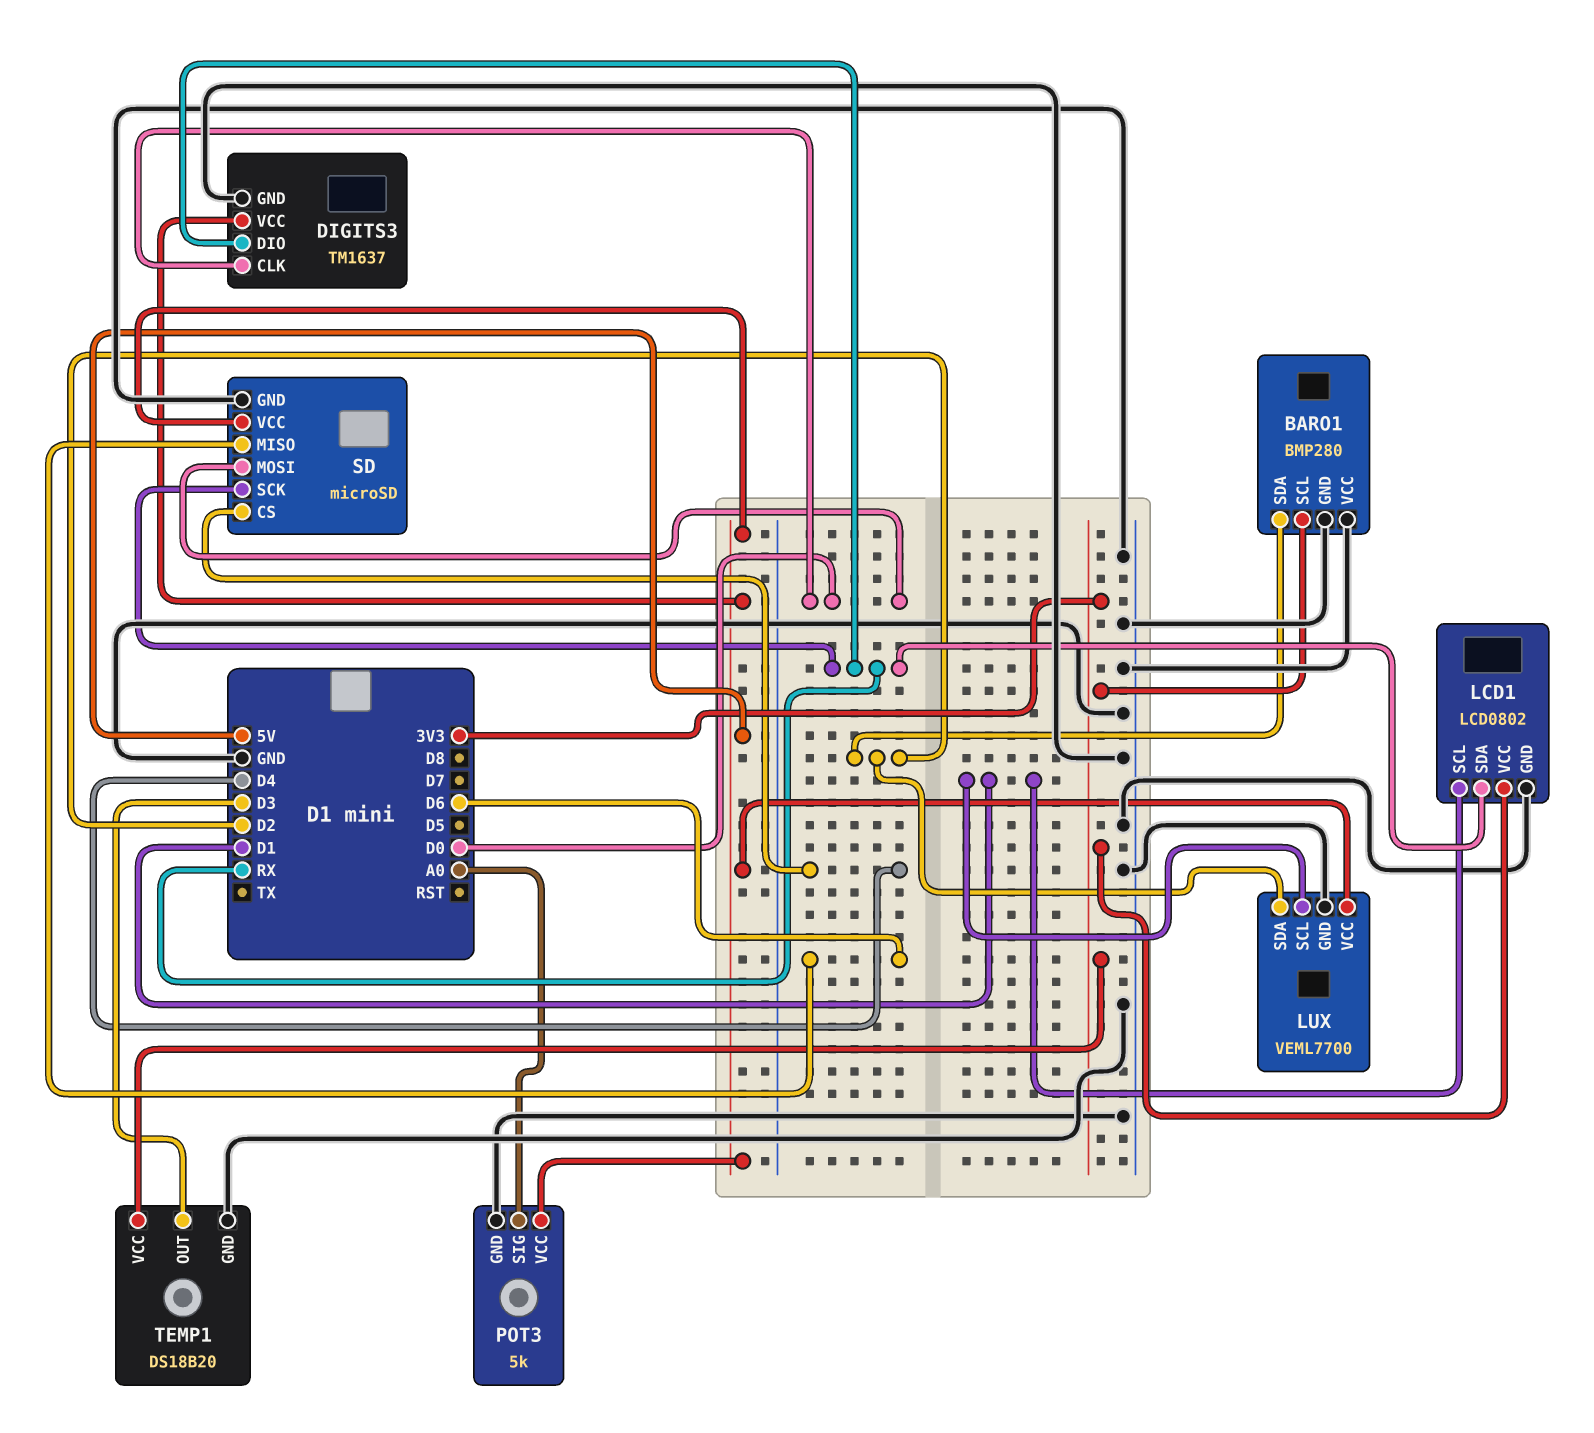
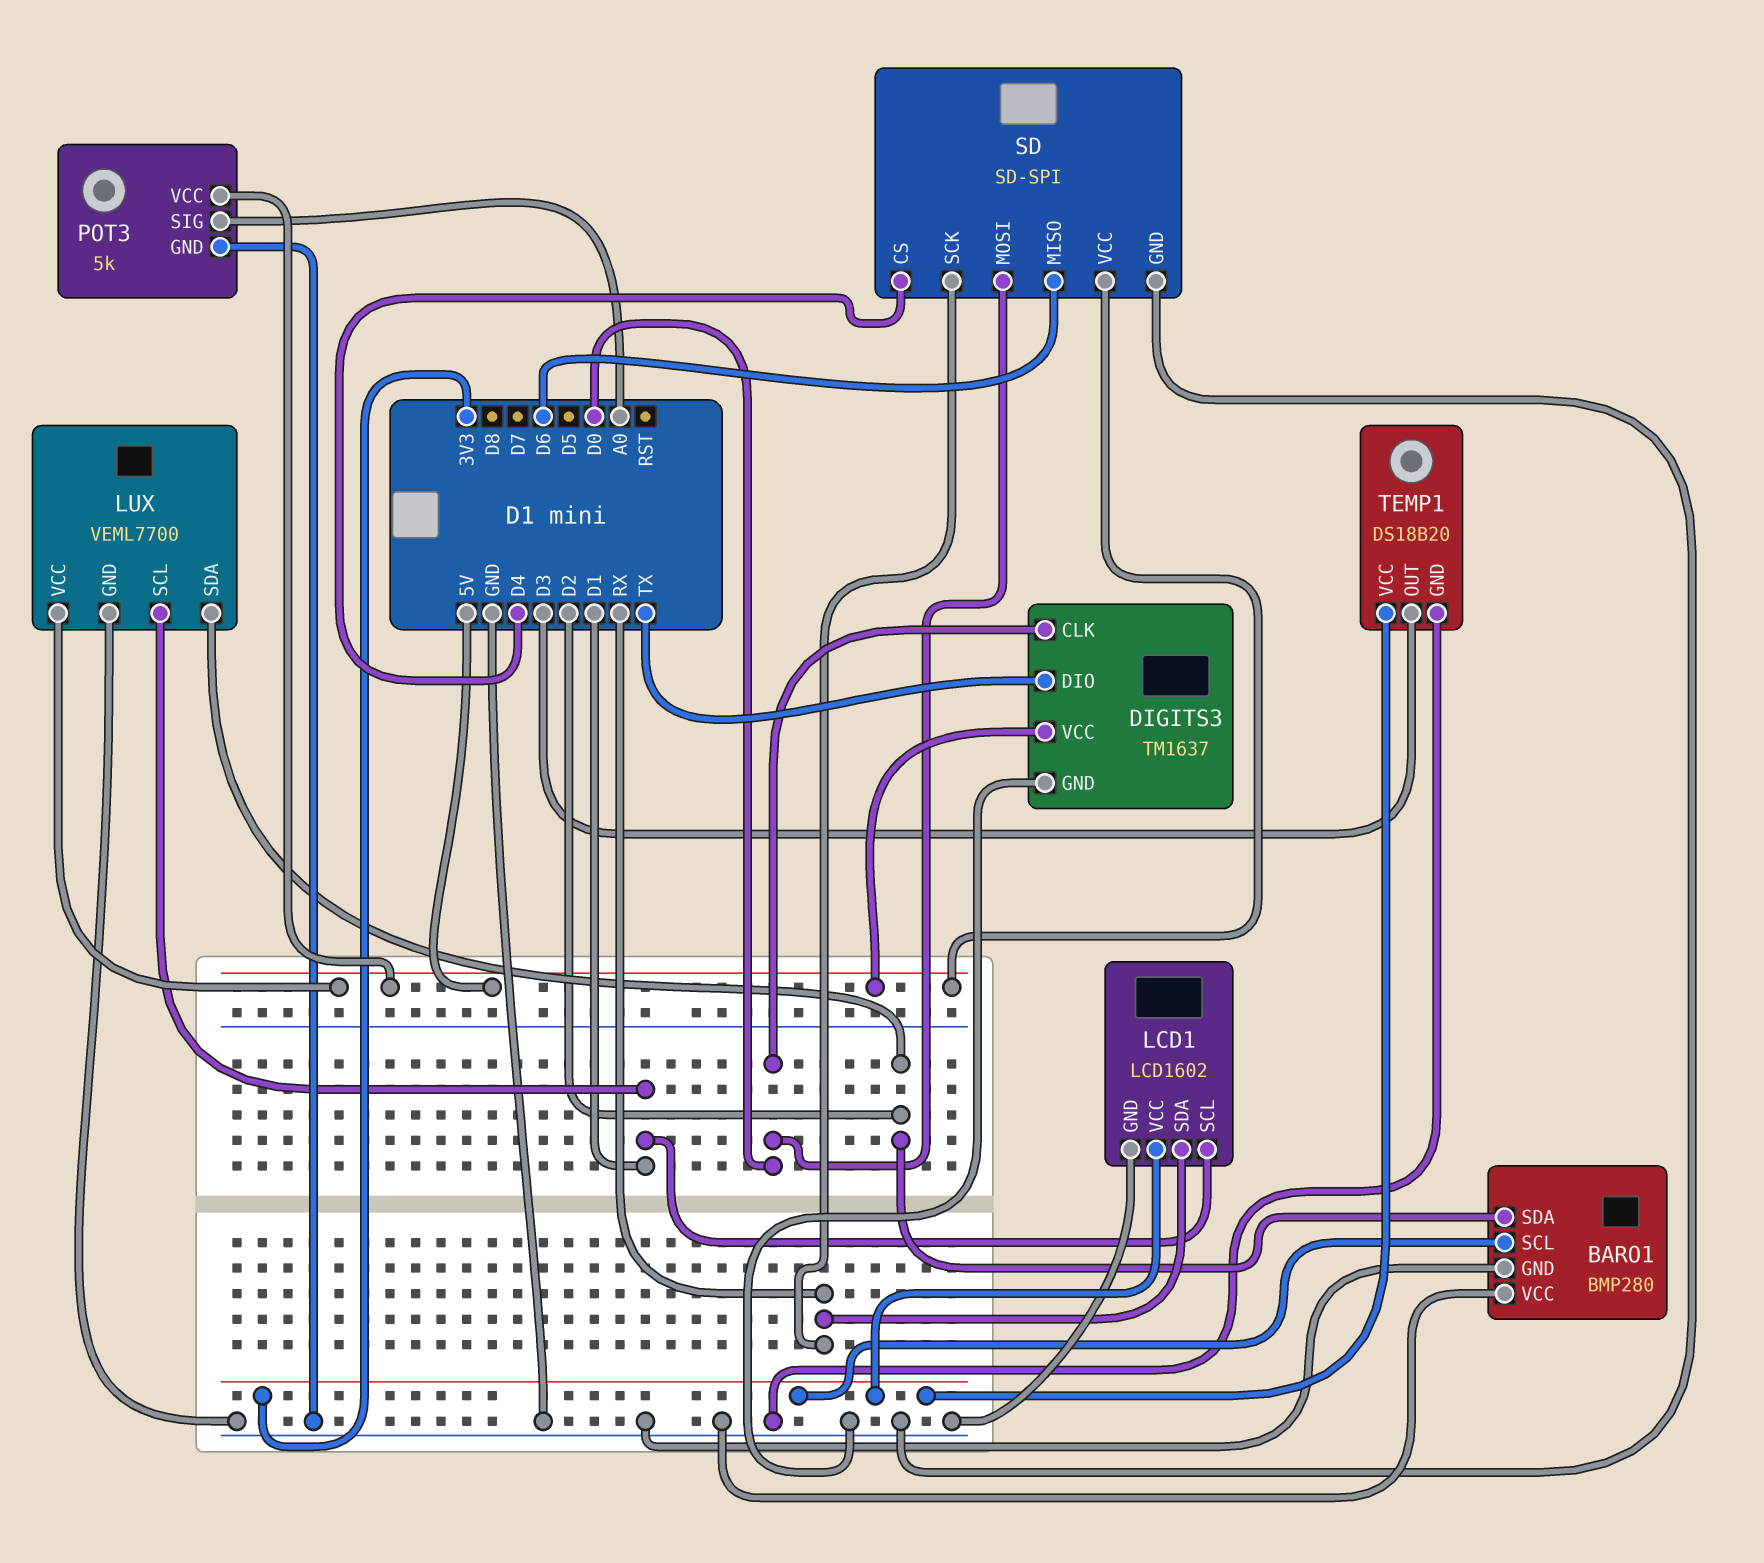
DIGITS3 pin DIO: RX -> TX
LCD1: LCD0802 -> LCD1602
SD: microSD -> SD-SPI

